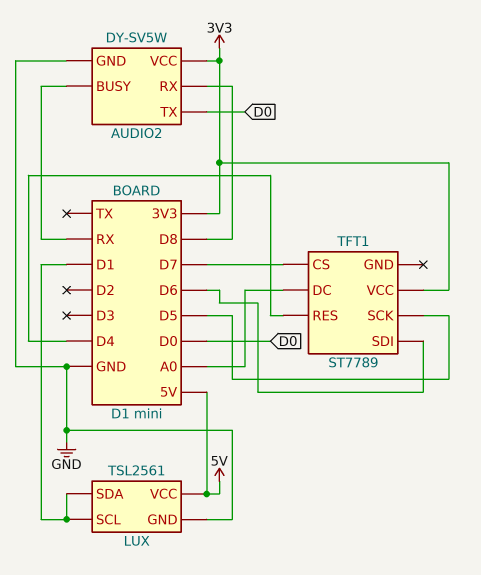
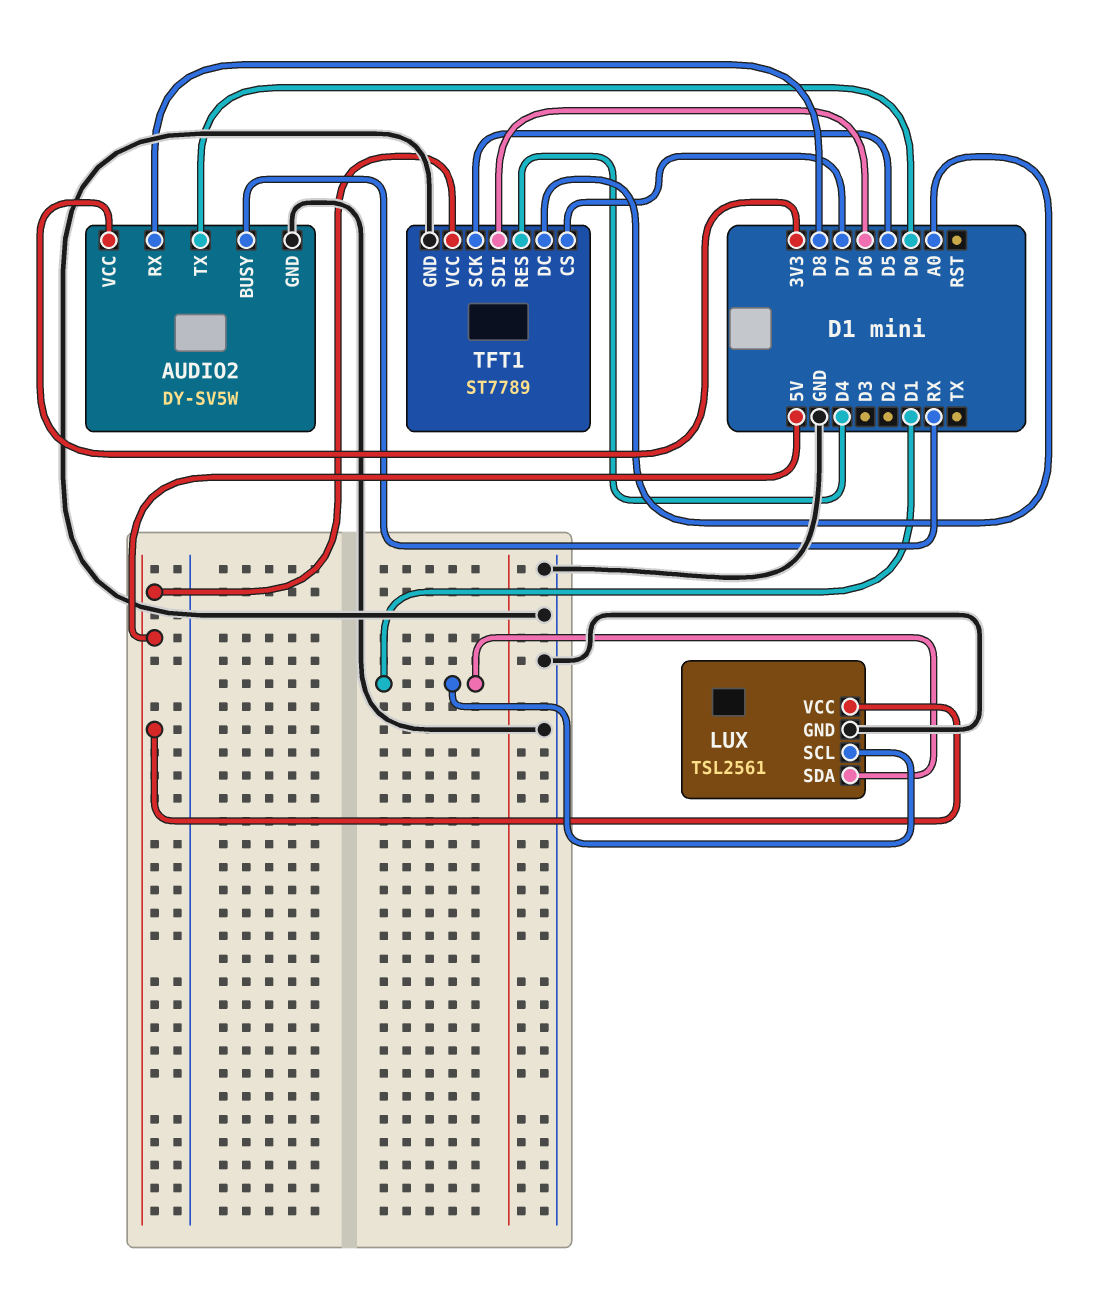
TFT1 pin GND: none -> GND
TFT1 pin VCC: 3V3 -> 5V

